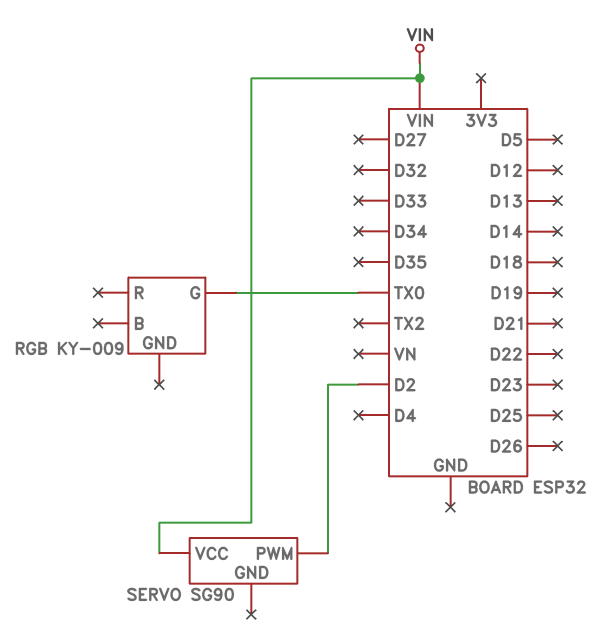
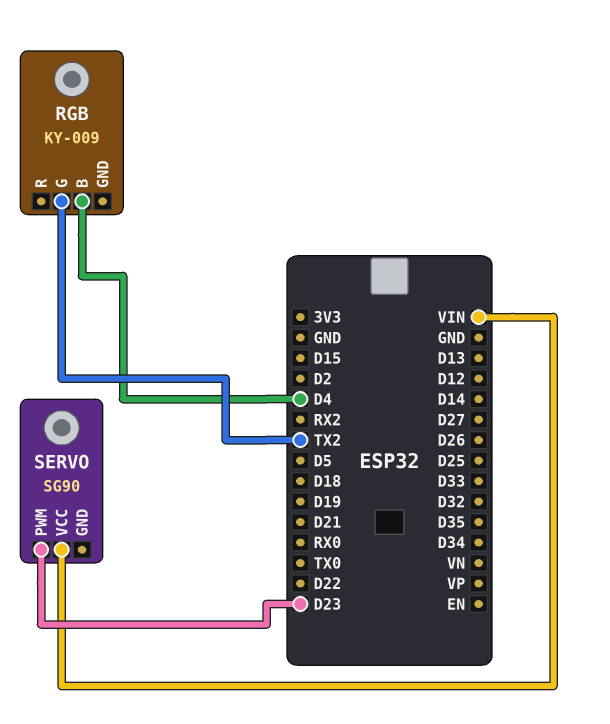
RGB pin B: none -> D4
RGB pin G: TX0 -> TX2
SERVO pin PWM: D2 -> D23

